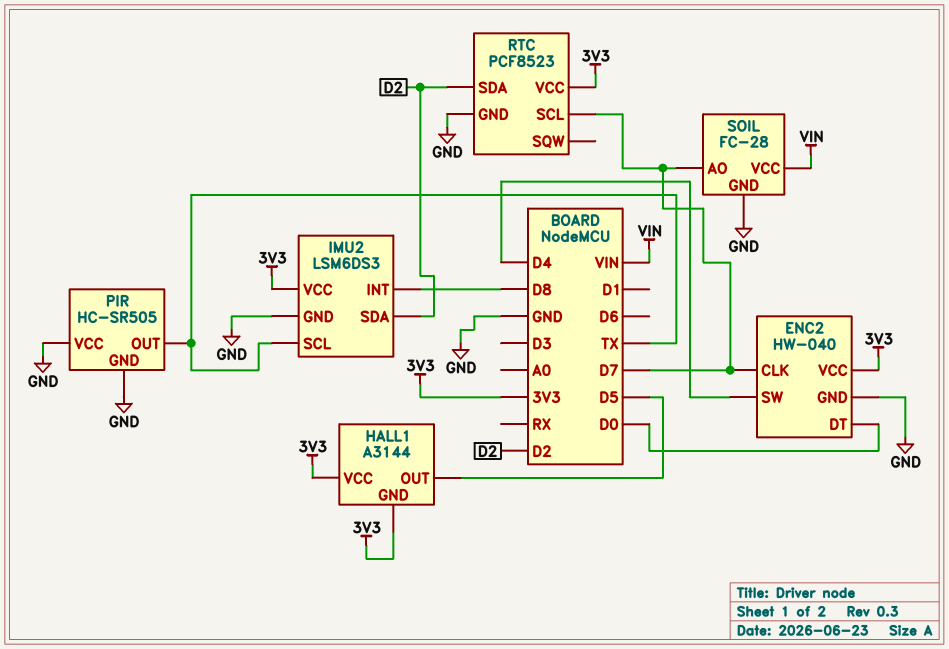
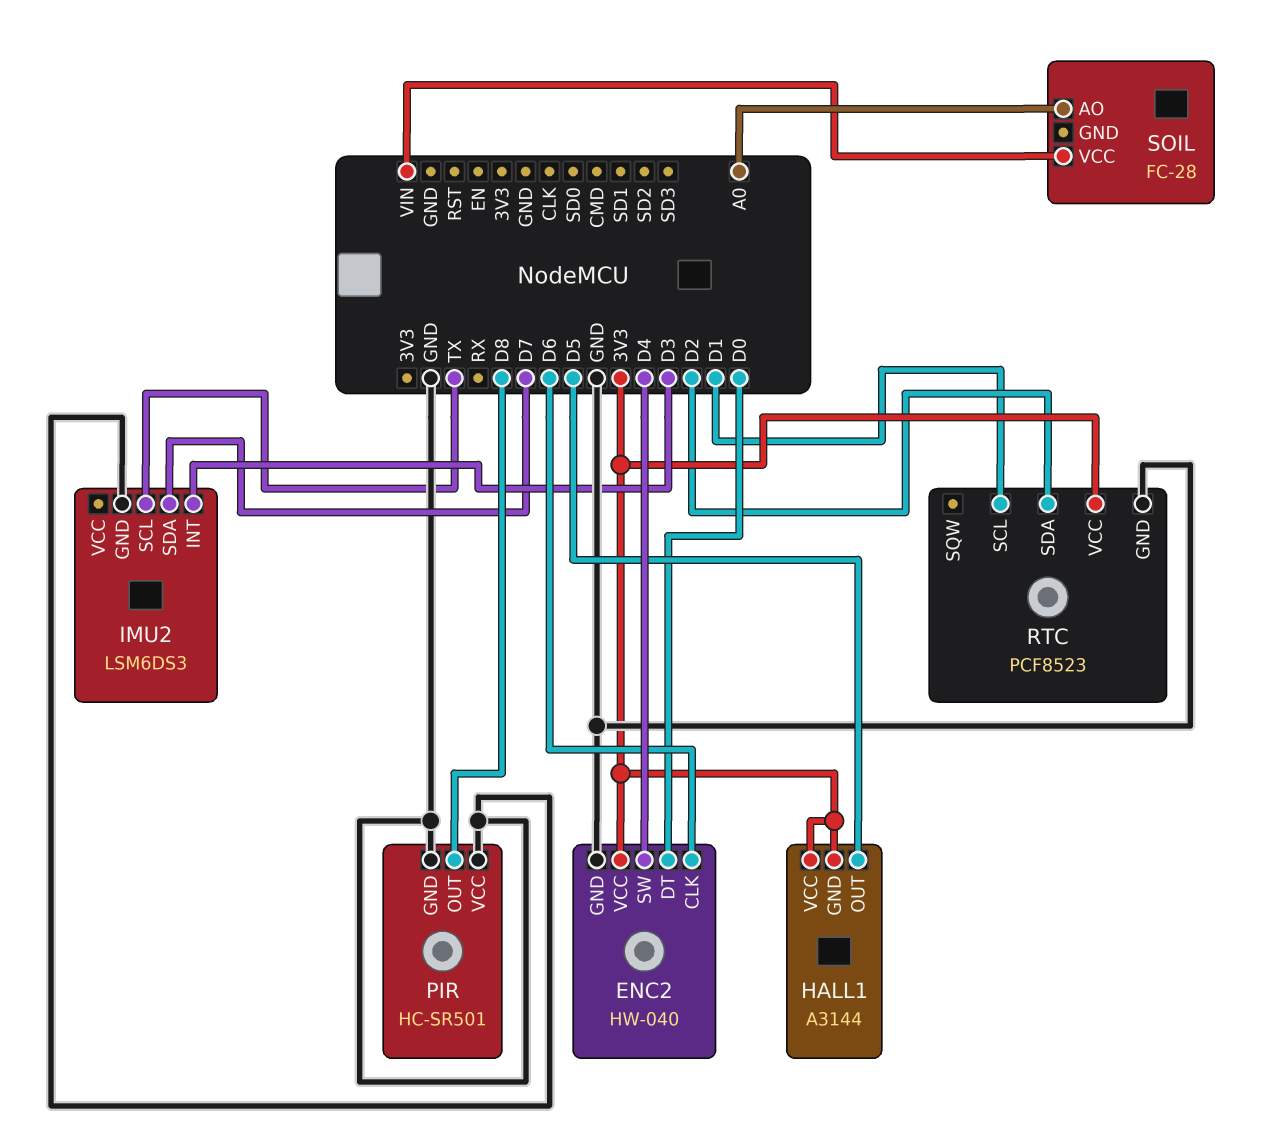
ENC2 pin CLK: D7 -> D6
IMU2 pin INT: D8 -> D3
IMU2 pin SDA: D2 -> D7
IMU2 pin VCC: 3V3 -> none
PIR: HC-SR505 -> HC-SR501
PIR pin OUT: TX -> D8
RTC pin SCL: D7 -> D1
SOIL pin AO: D7 -> A0
SOIL pin GND: GND -> none

